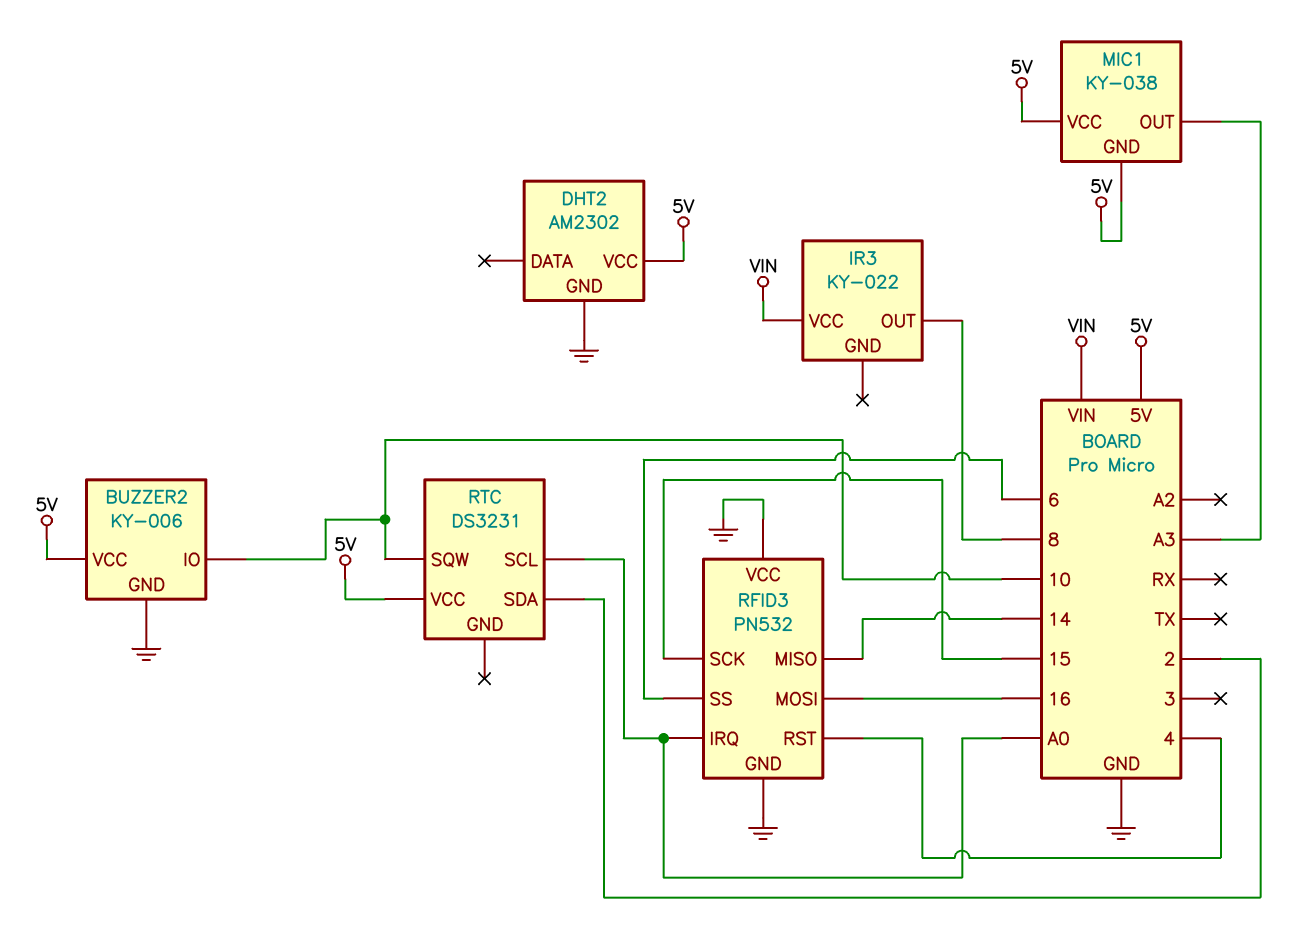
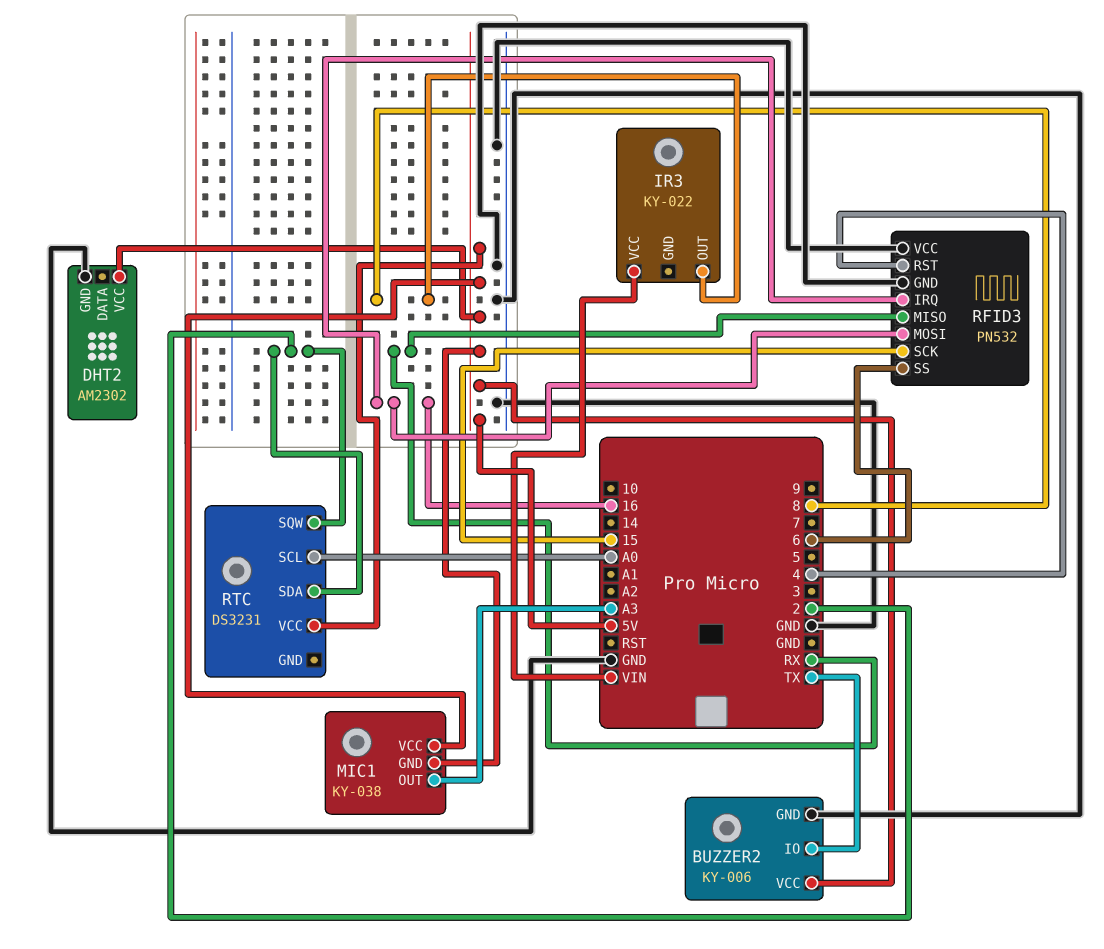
BUZZER2 pin IO: 10 -> TX
RFID3 pin IRQ: A0 -> 16
RFID3 pin MISO: 14 -> RX
RTC pin SQW: 10 -> 2

